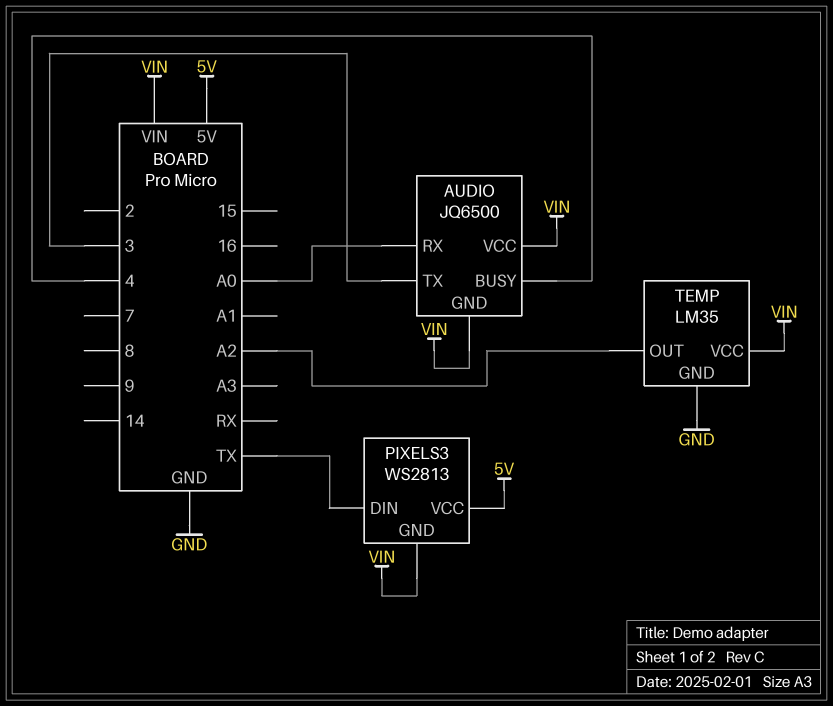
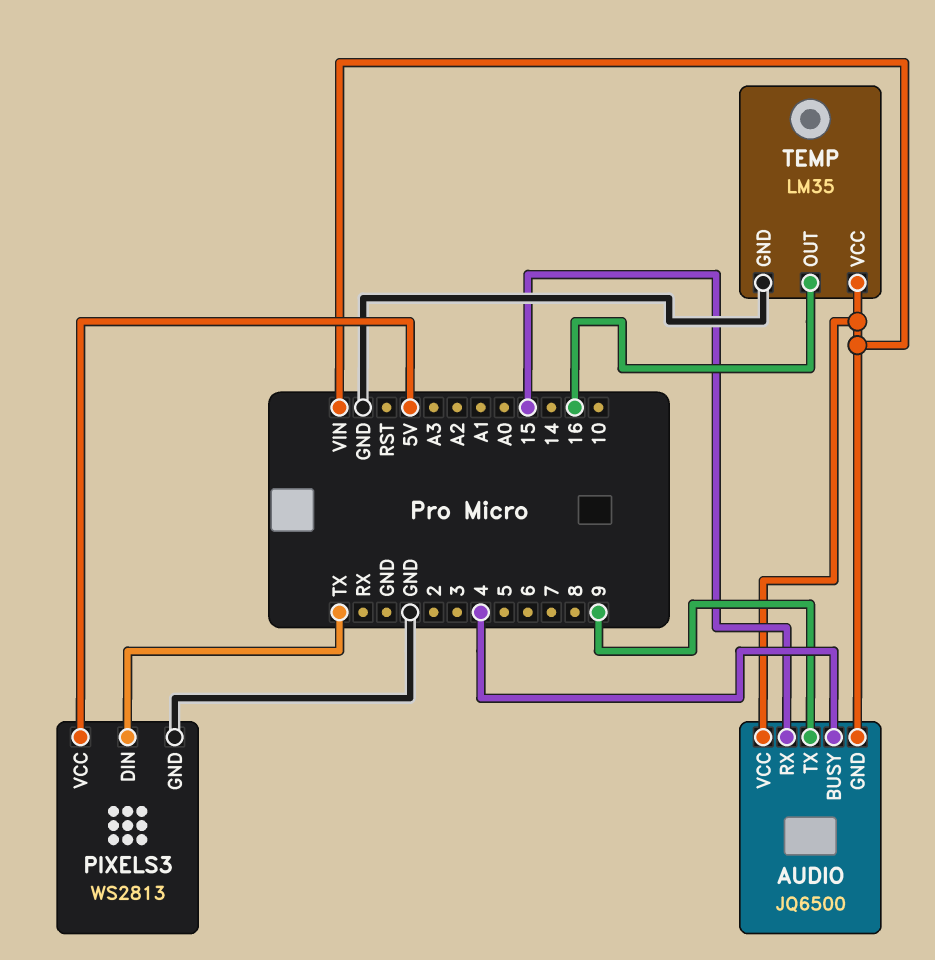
AUDIO pin RX: A0 -> 15
AUDIO pin TX: 3 -> 9
PIXELS3 pin GND: VIN -> GND
TEMP pin OUT: A2 -> 16

